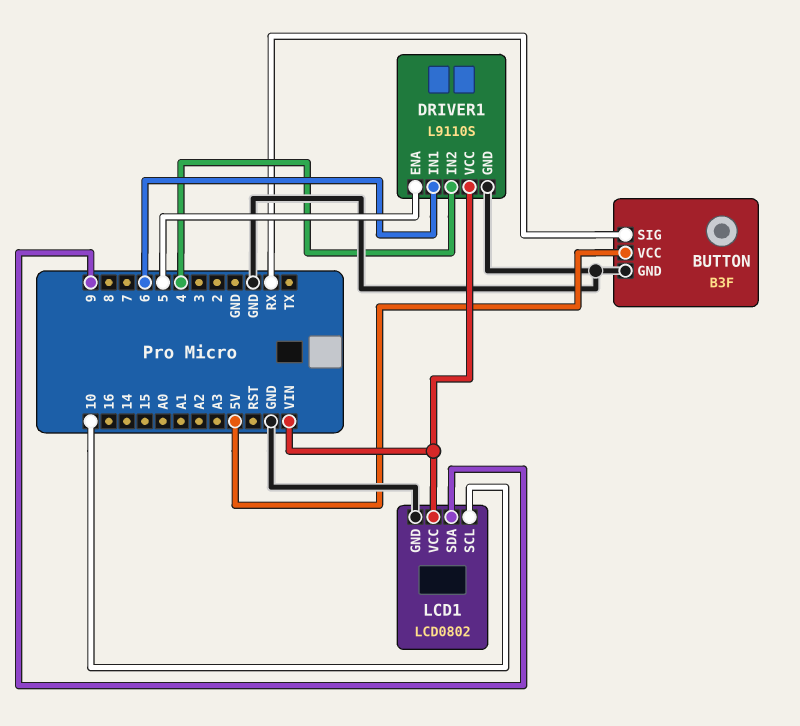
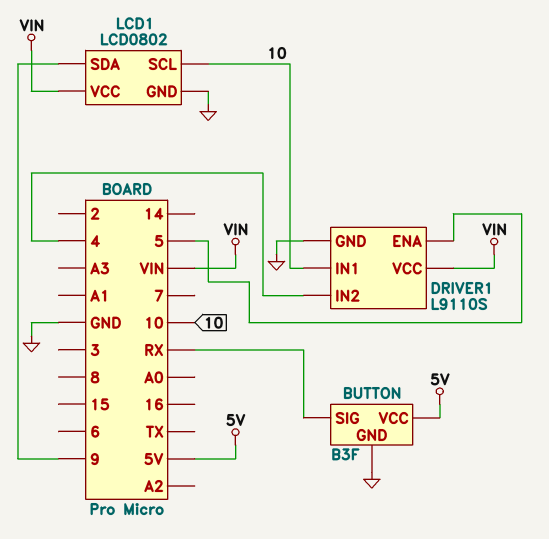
DRIVER1 pin IN1: 6 -> 10

